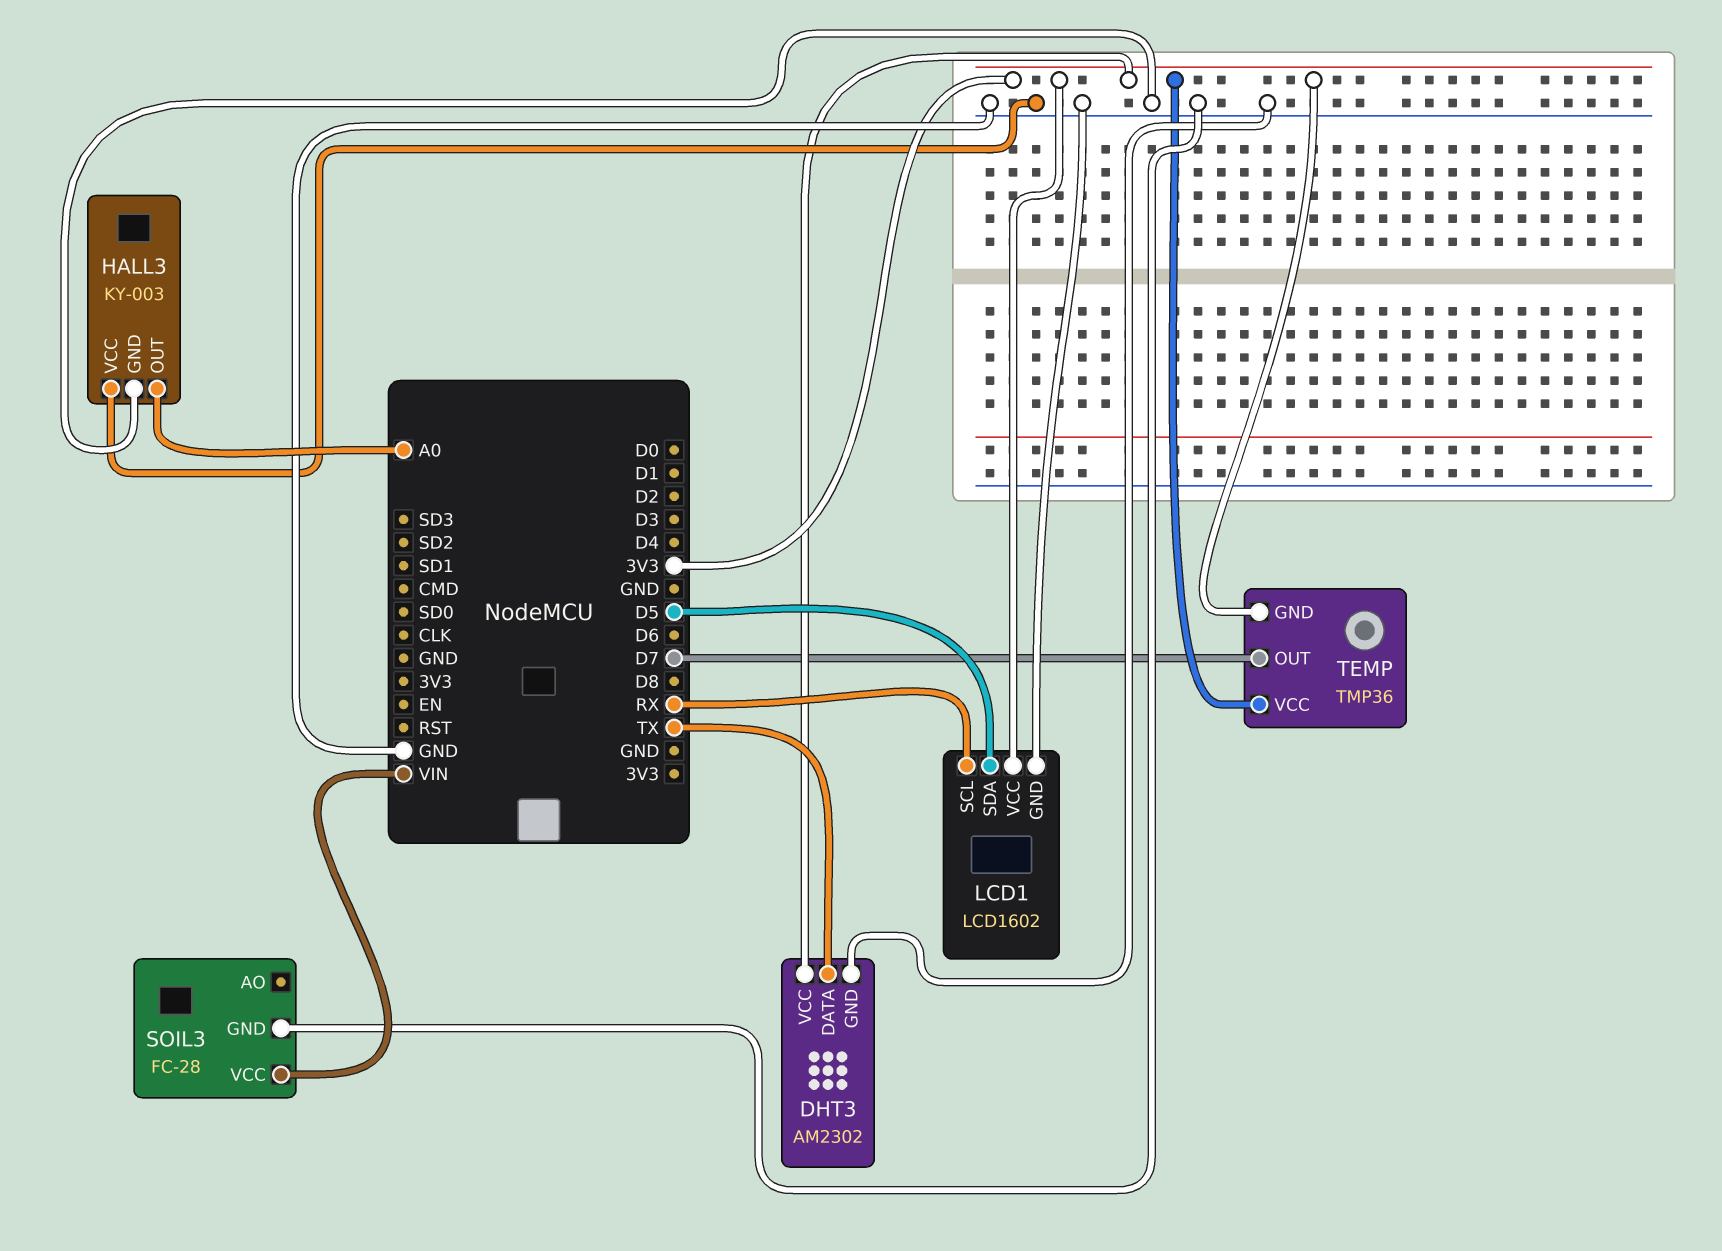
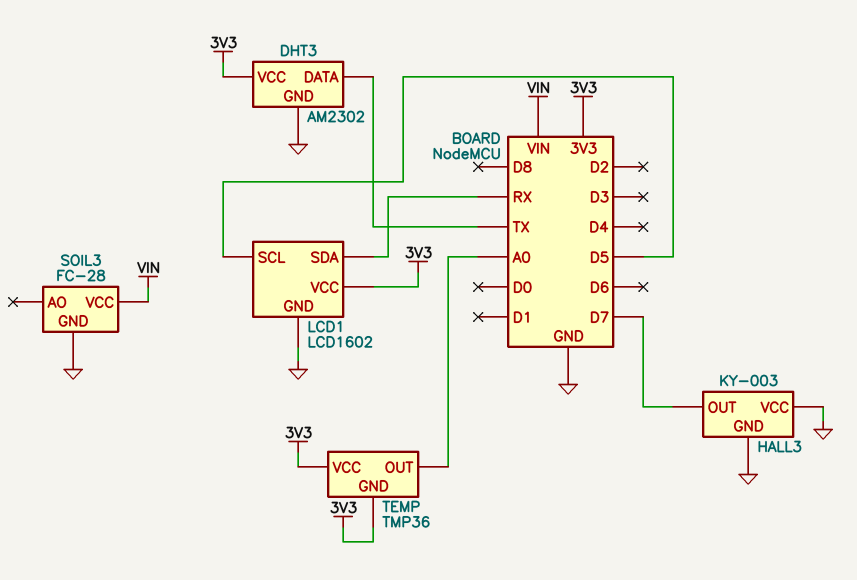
HALL3 pin OUT: A0 -> D7
LCD1 pin SCL: RX -> D5
LCD1 pin SDA: D5 -> RX
TEMP pin OUT: D7 -> A0

